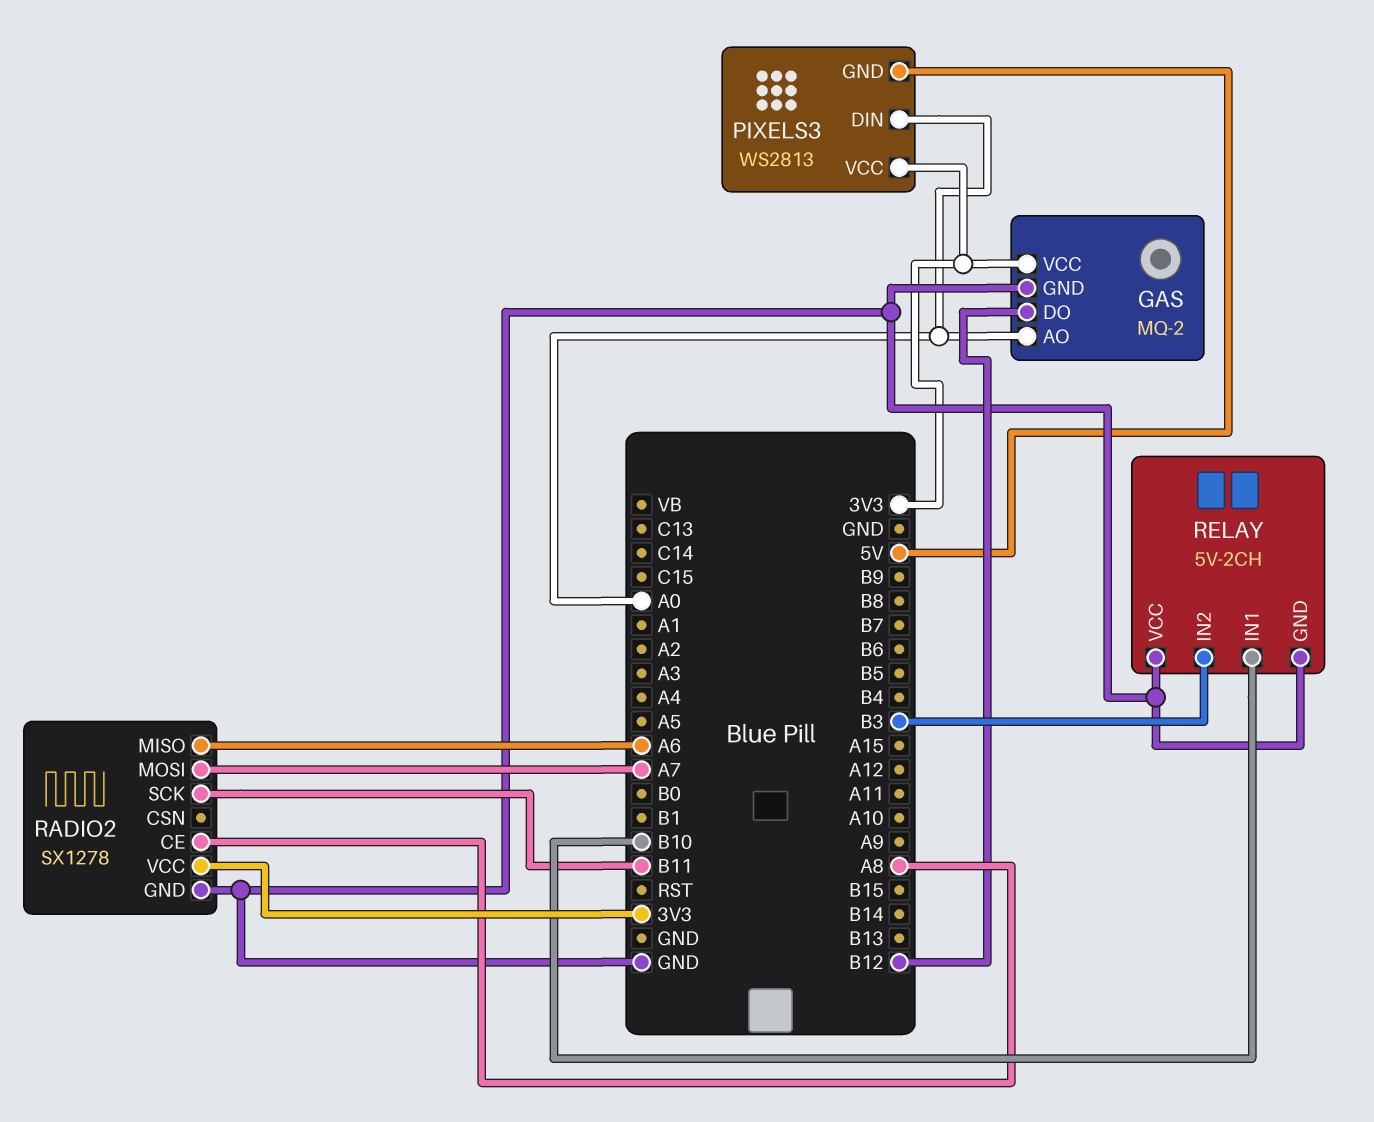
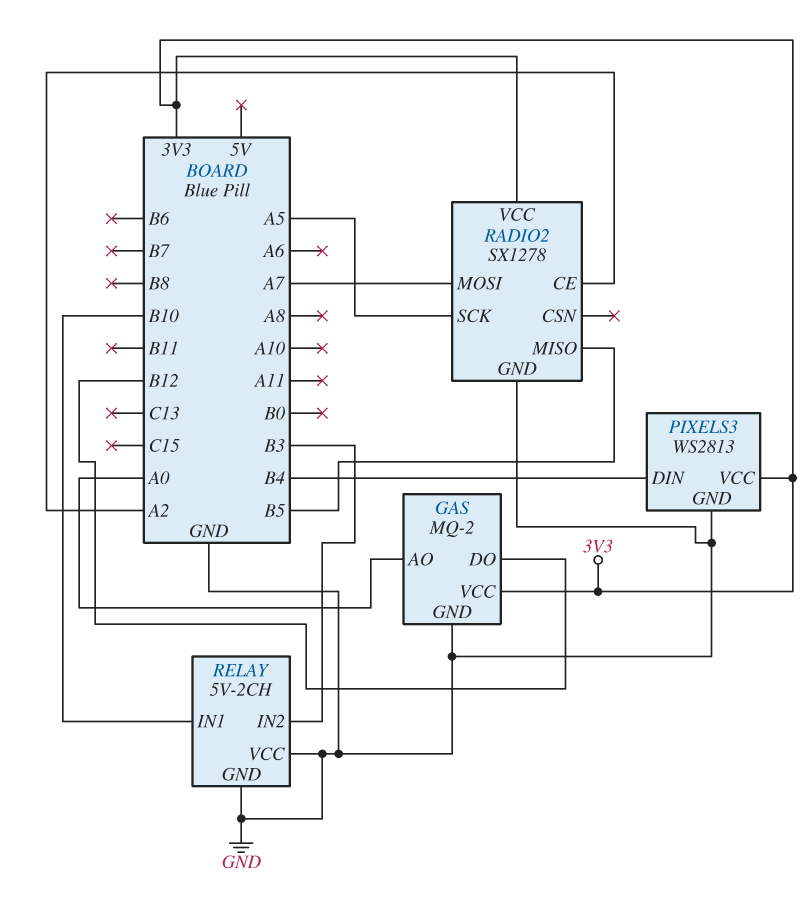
PIXELS3 pin DIN: A0 -> B4
PIXELS3 pin GND: 5V -> GND
RADIO2 pin CE: A8 -> A2
RADIO2 pin MISO: A6 -> B5
RADIO2 pin SCK: B11 -> A5

